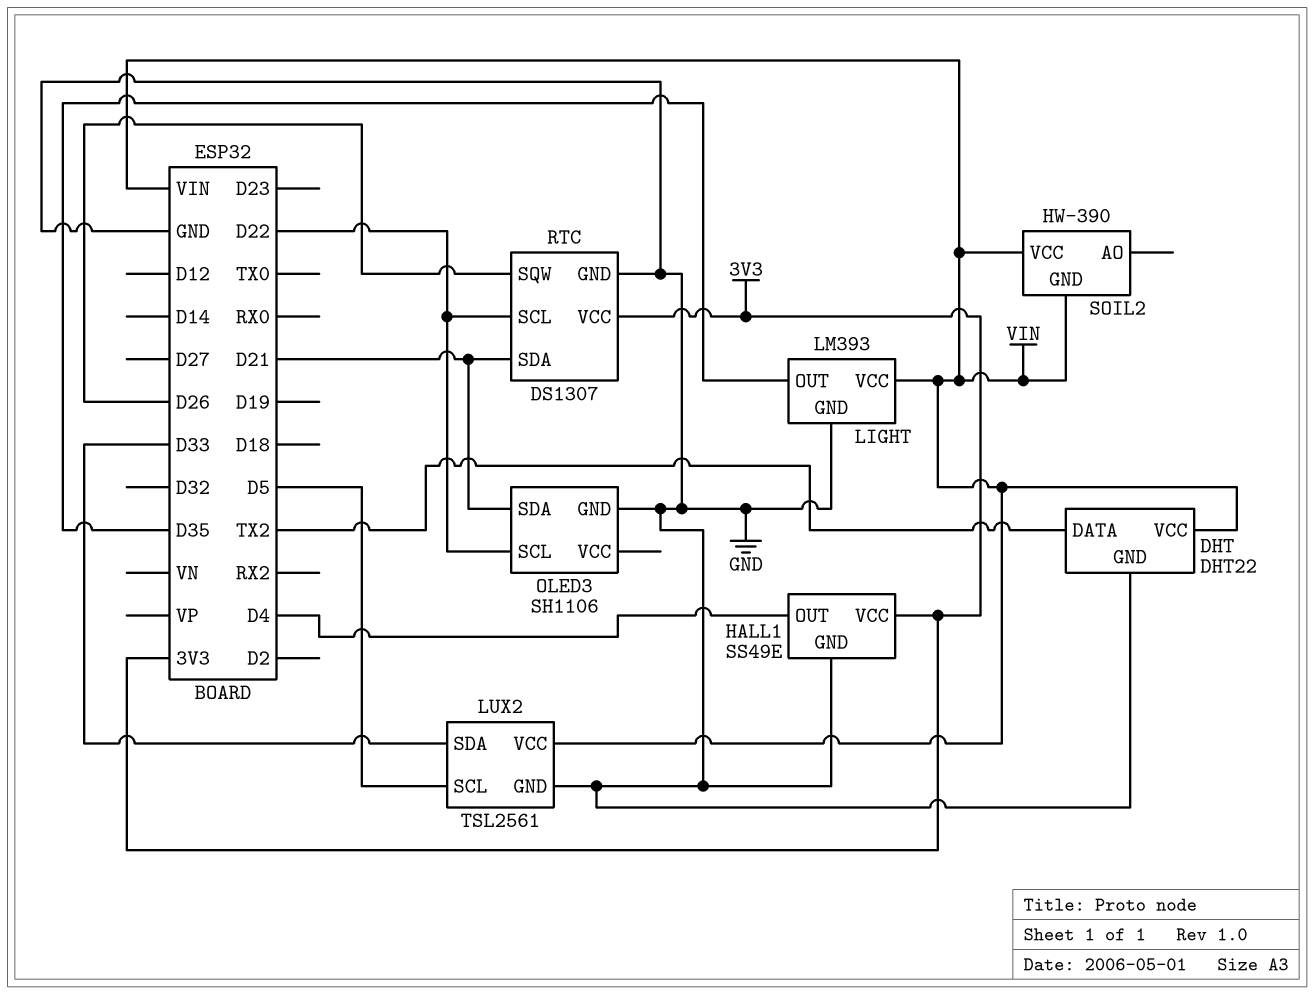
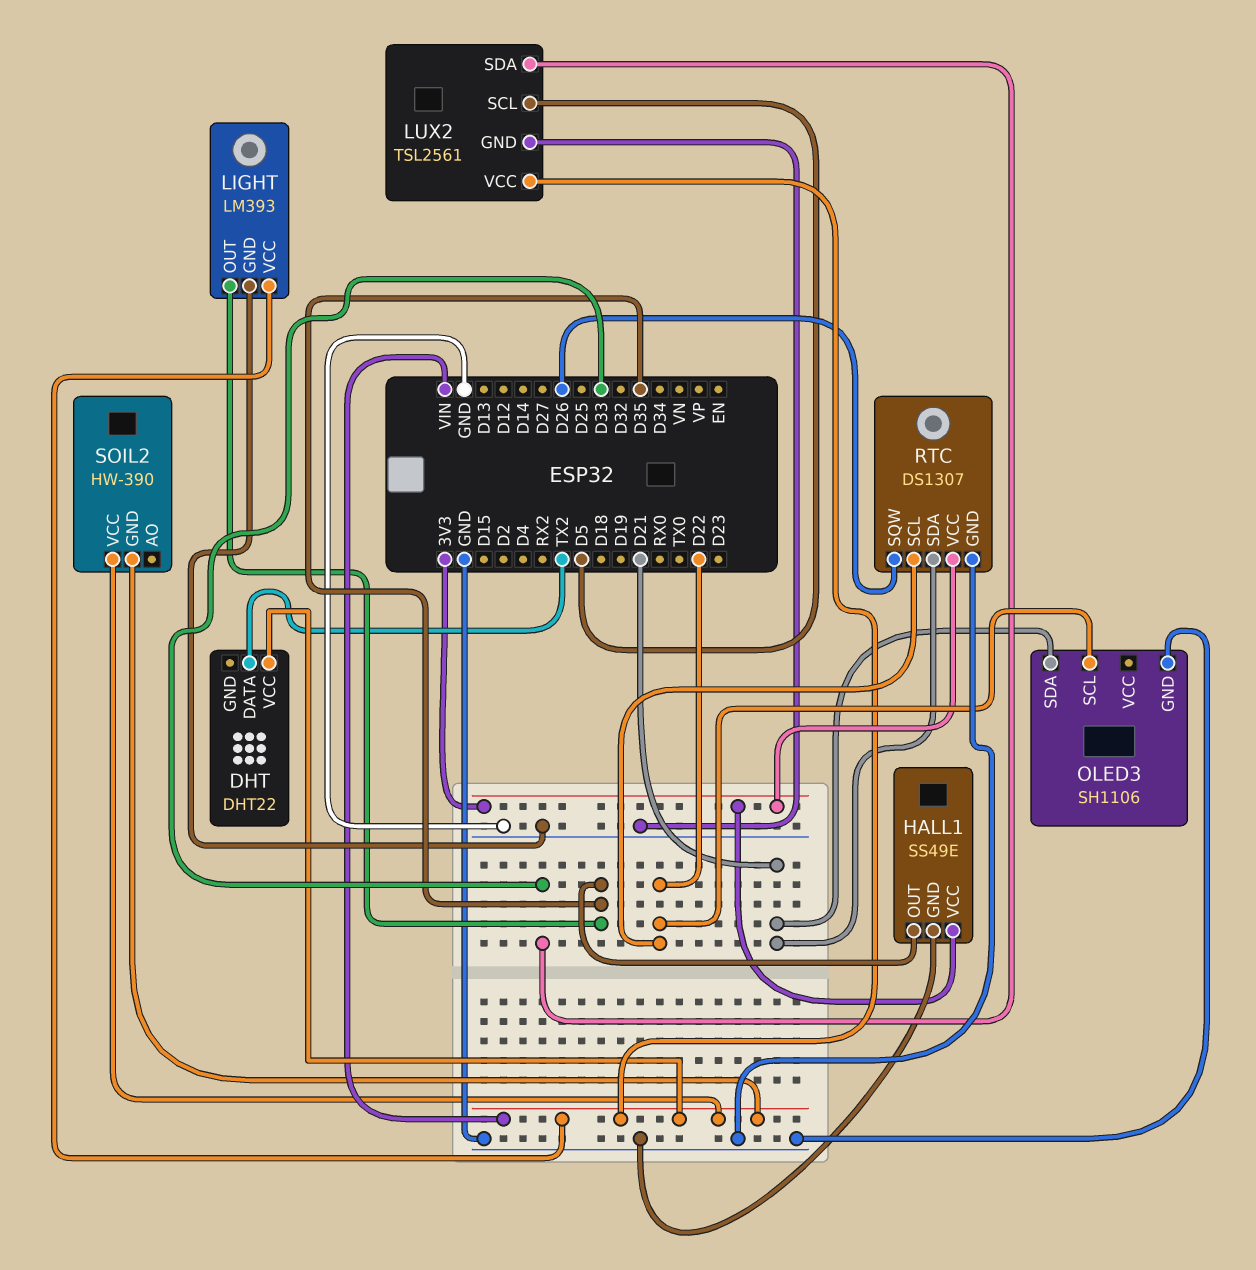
DHT pin GND: GND -> none
HALL1 pin OUT: D4 -> D35

